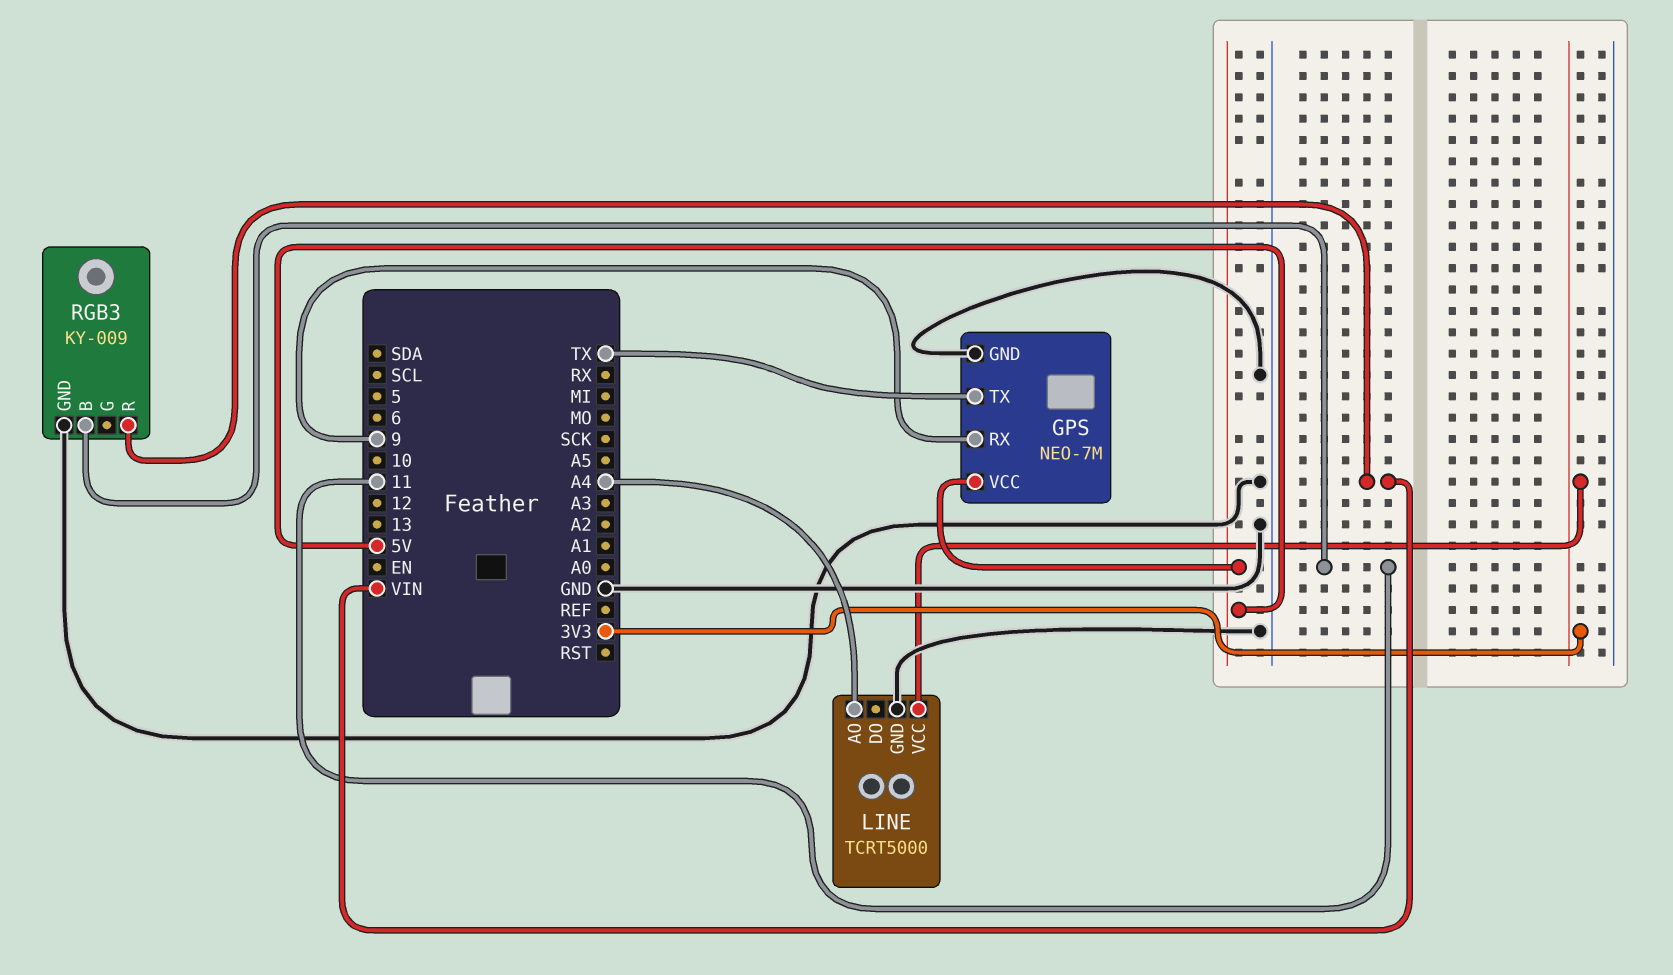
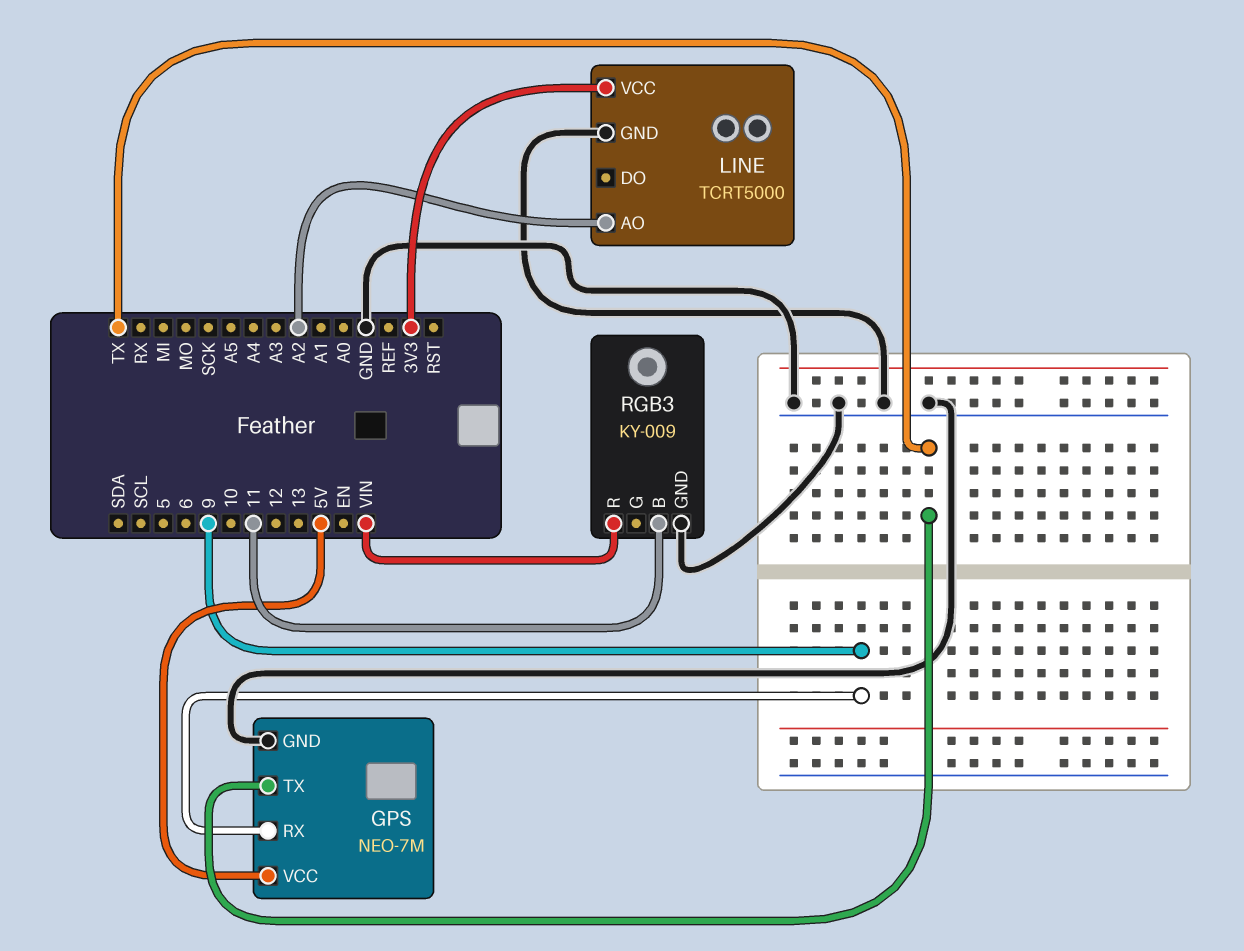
LINE pin AO: A4 -> A2

